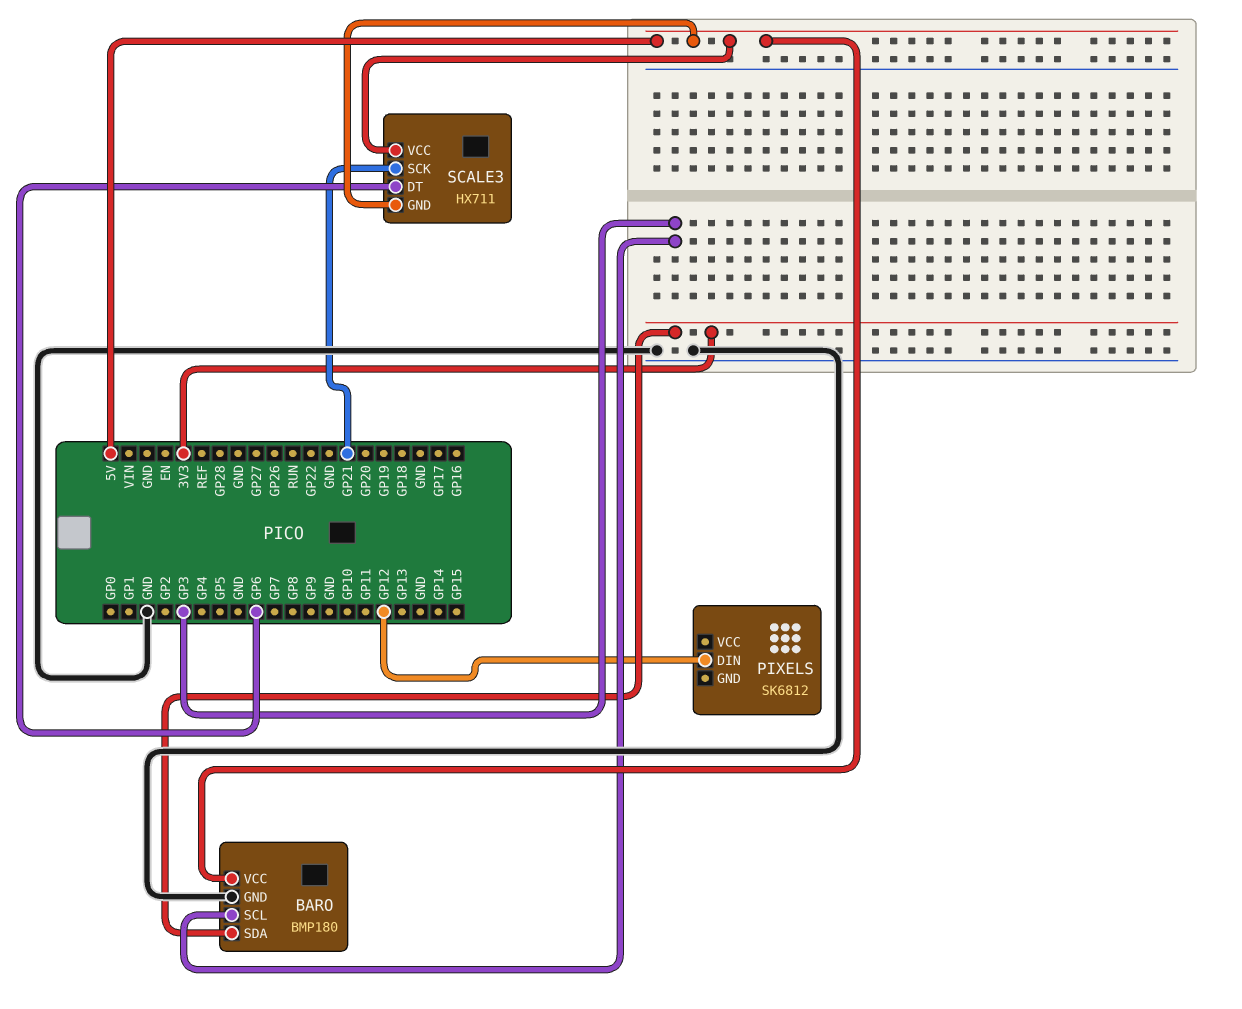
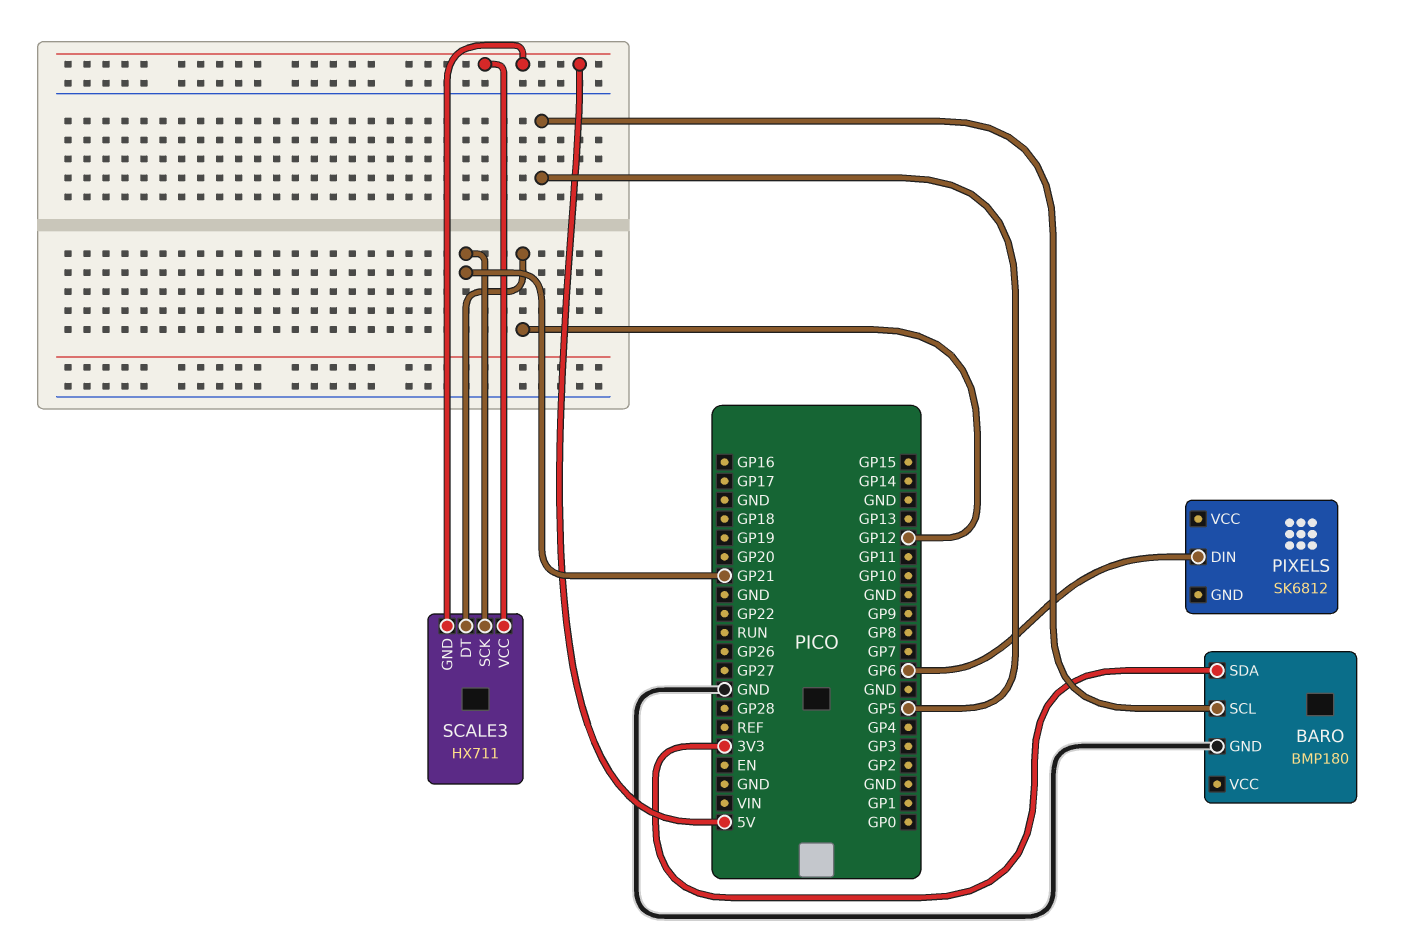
BARO pin SCL: GP3 -> GP5
BARO pin VCC: 5V -> none
PIXELS pin DIN: GP12 -> GP6
SCALE3 pin DT: GP6 -> GP12

